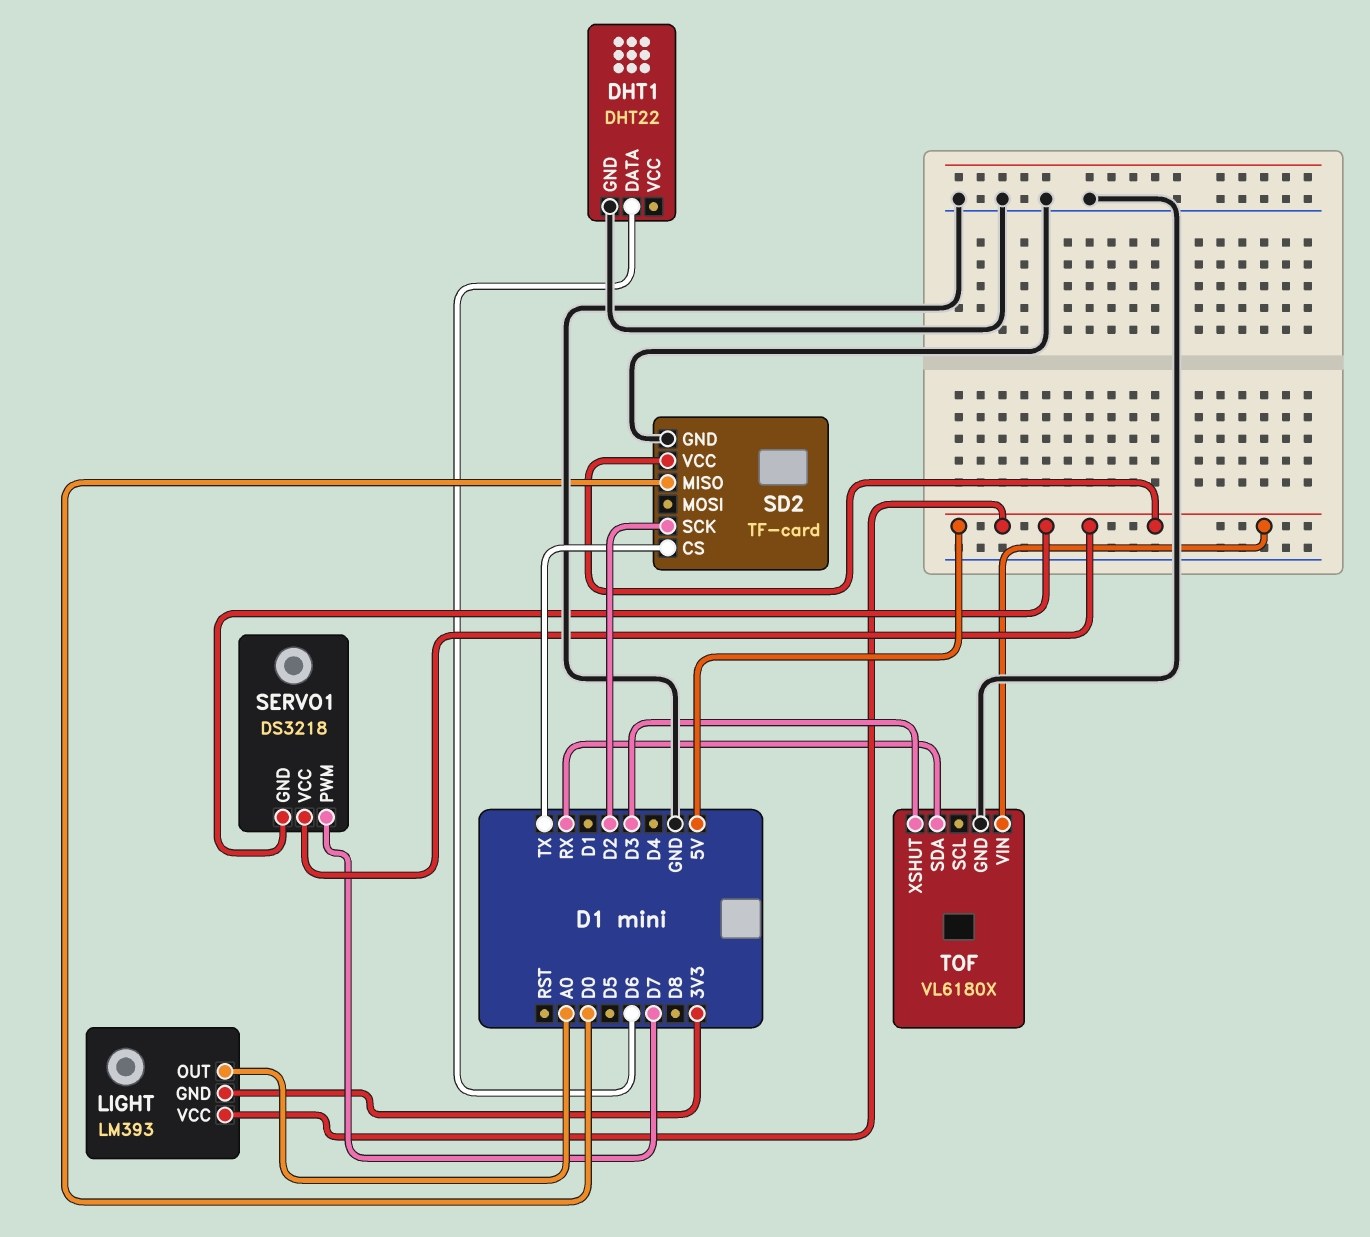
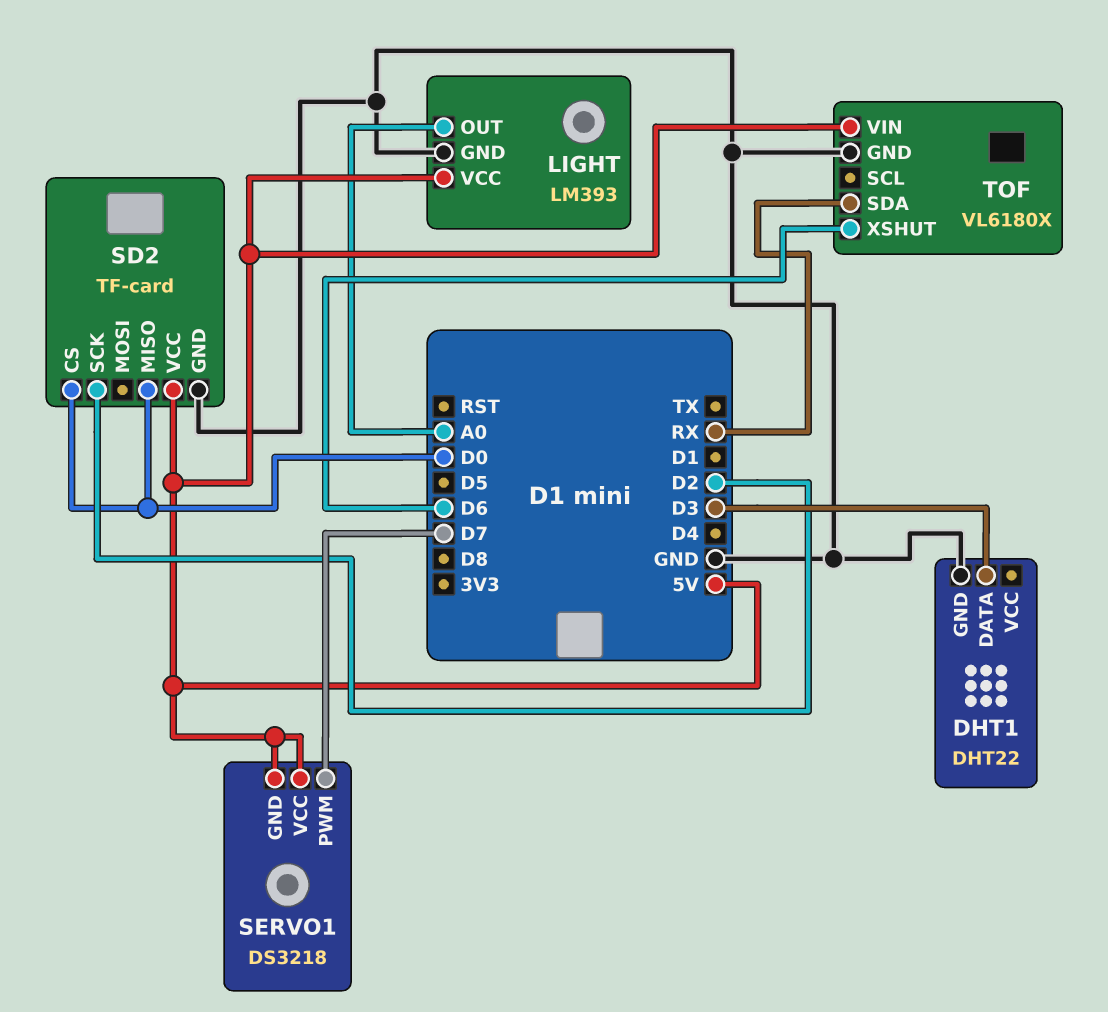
DHT1 pin DATA: D6 -> D3
LIGHT pin GND: 3V3 -> GND
SD2 pin CS: TX -> D0
TOF pin XSHUT: D3 -> D6

